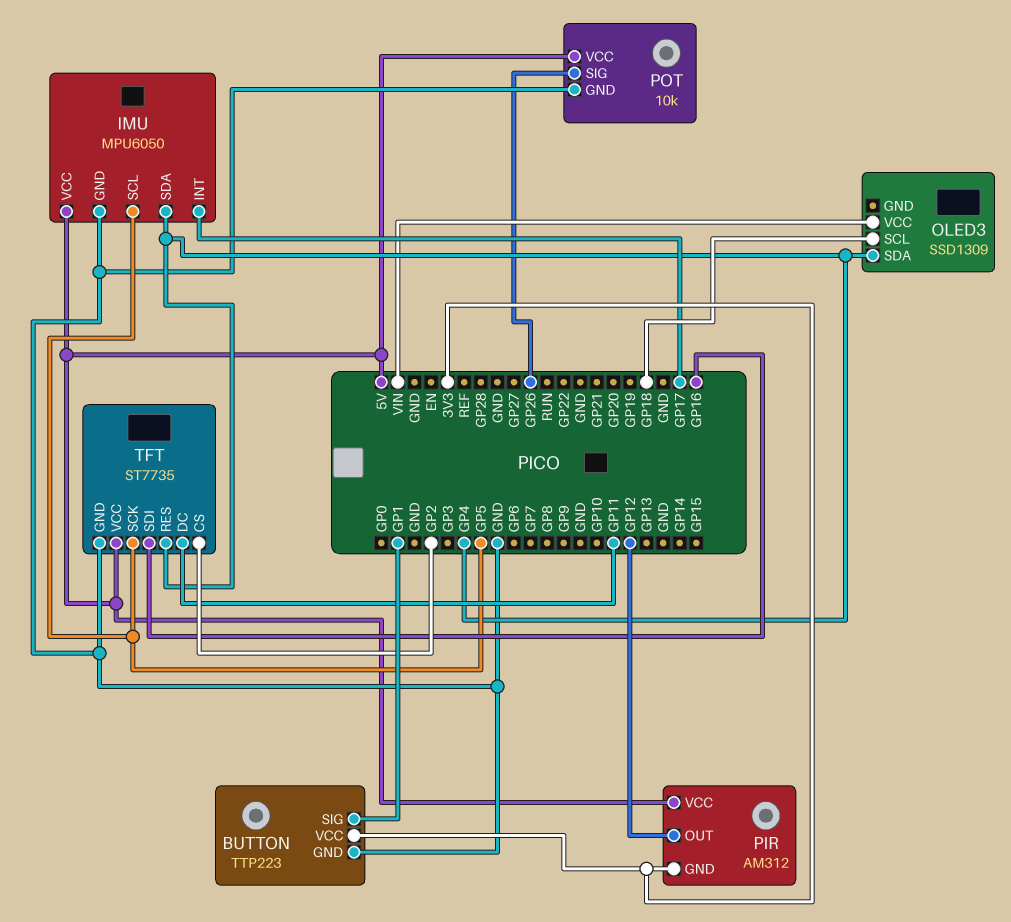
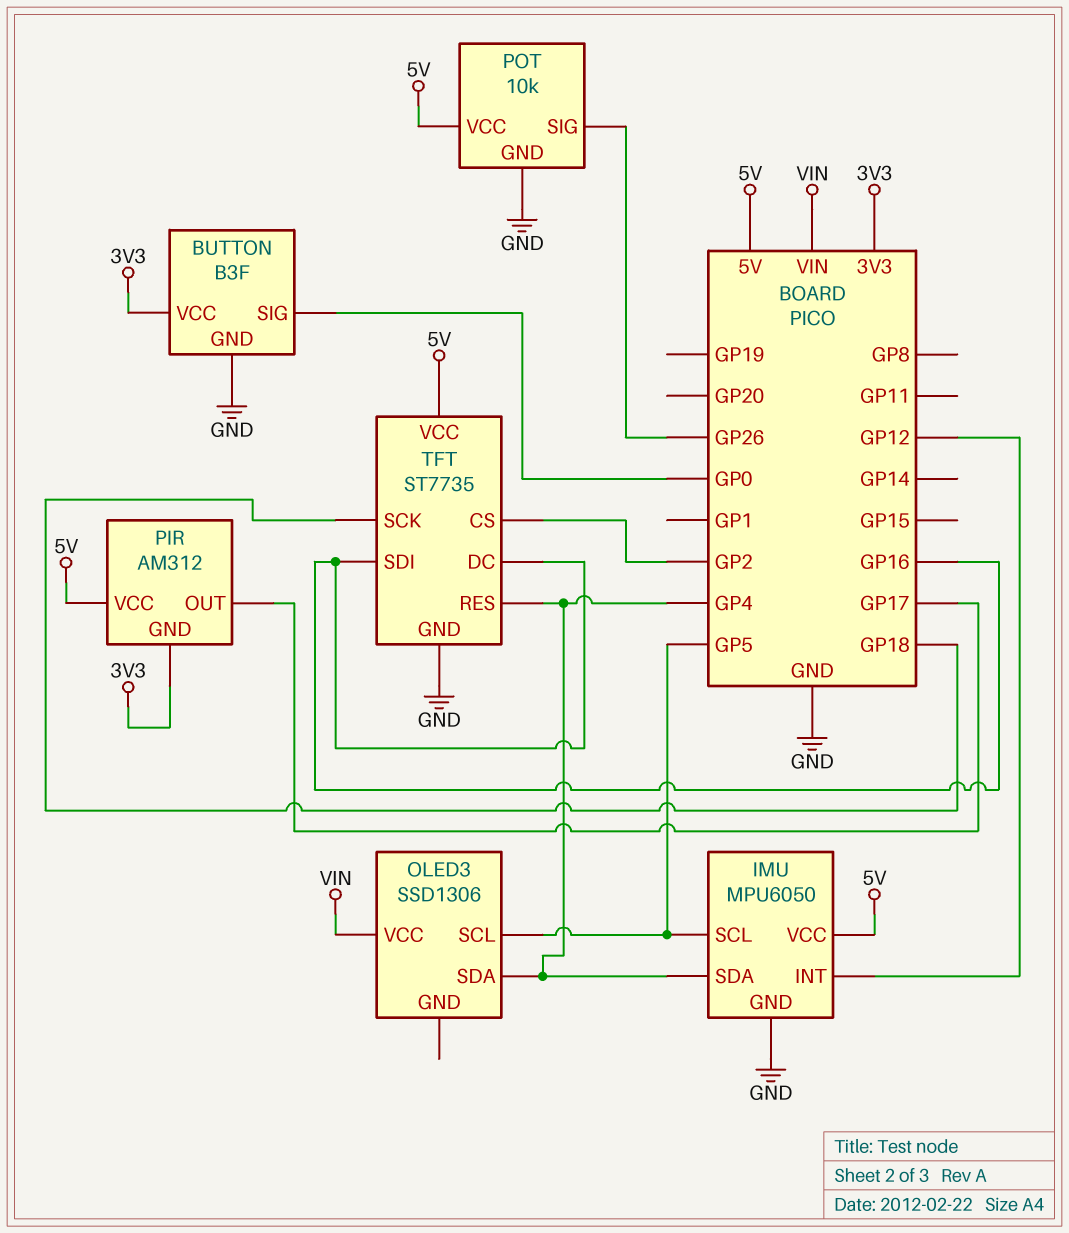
BUTTON: TTP223 -> B3F
BUTTON pin SIG: GP1 -> GP0
IMU pin INT: GP17 -> GP12
OLED3: SSD1309 -> SSD1306
OLED3 pin SCL: GP18 -> GP5
PIR pin OUT: GP12 -> GP17
TFT pin DC: GP11 -> GP16
TFT pin SCK: GP5 -> GP18

